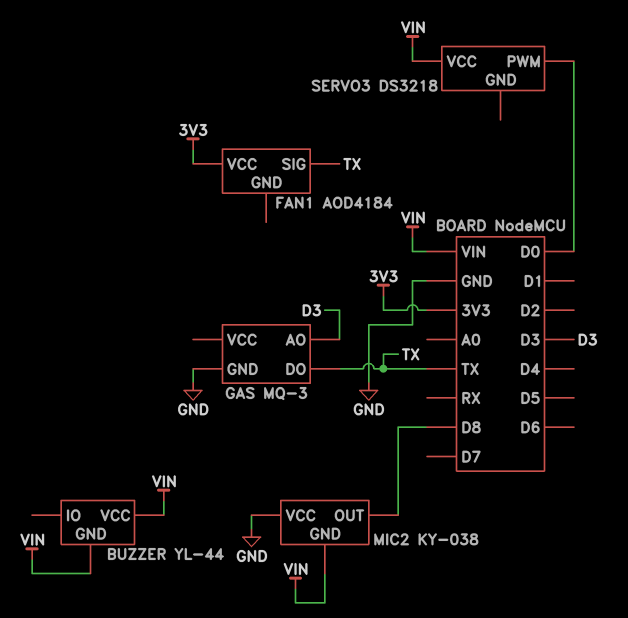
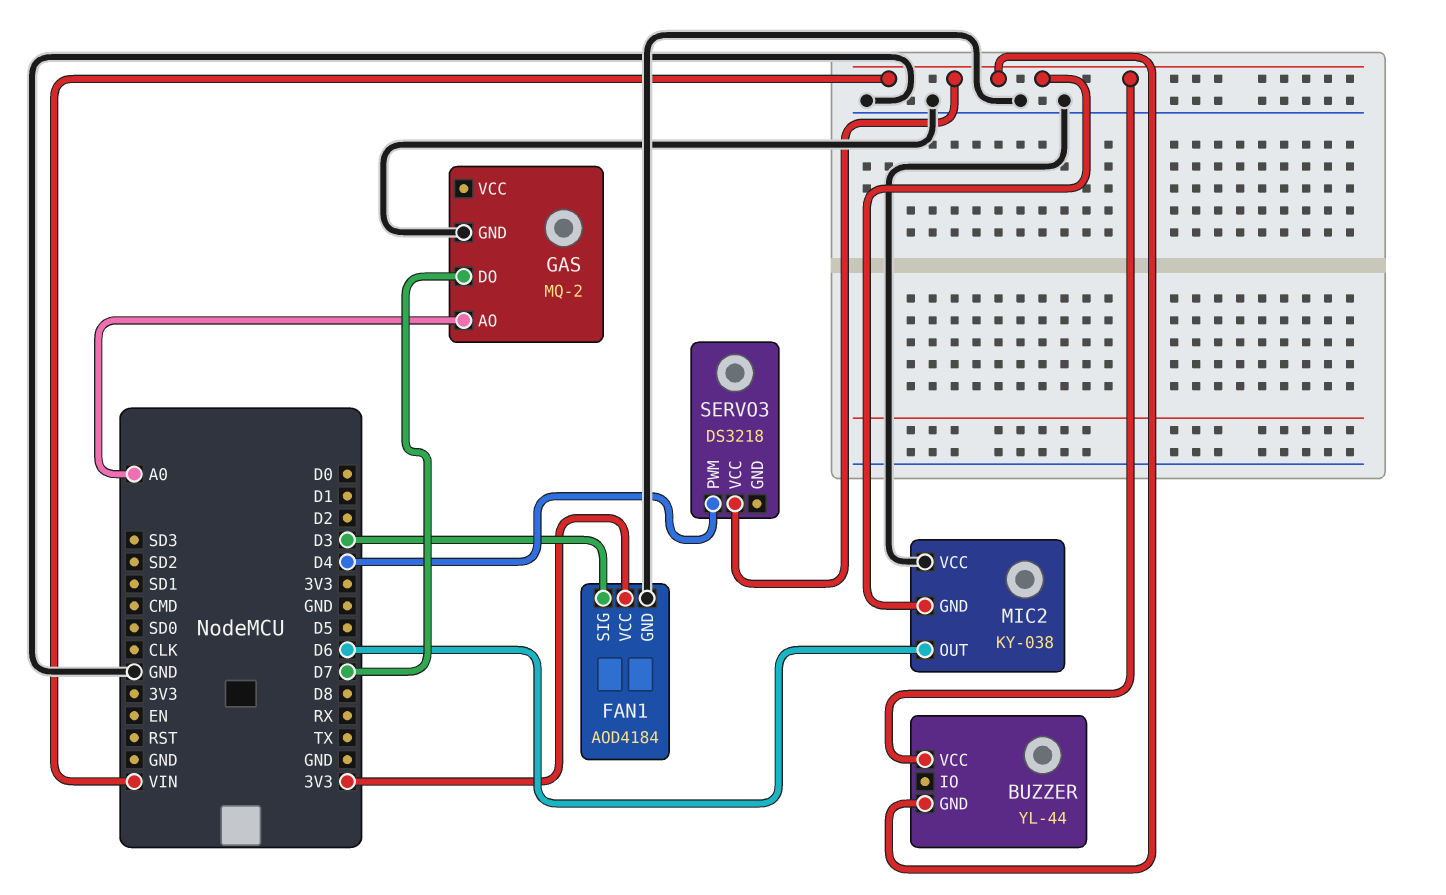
FAN1 pin GND: none -> GND
FAN1 pin SIG: TX -> D3
GAS: MQ-3 -> MQ-2
GAS pin AO: D3 -> A0
GAS pin DO: TX -> D7
MIC2 pin OUT: D8 -> D6
SERVO3 pin PWM: D0 -> D4

